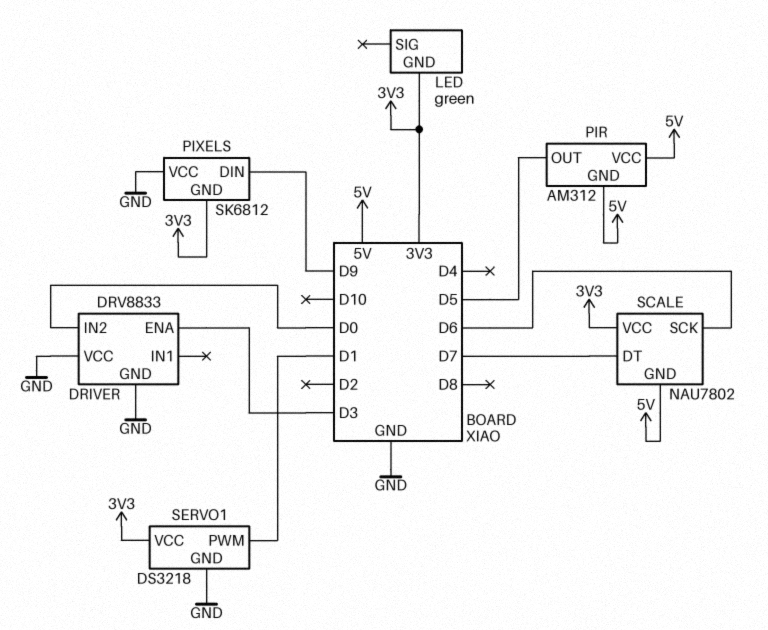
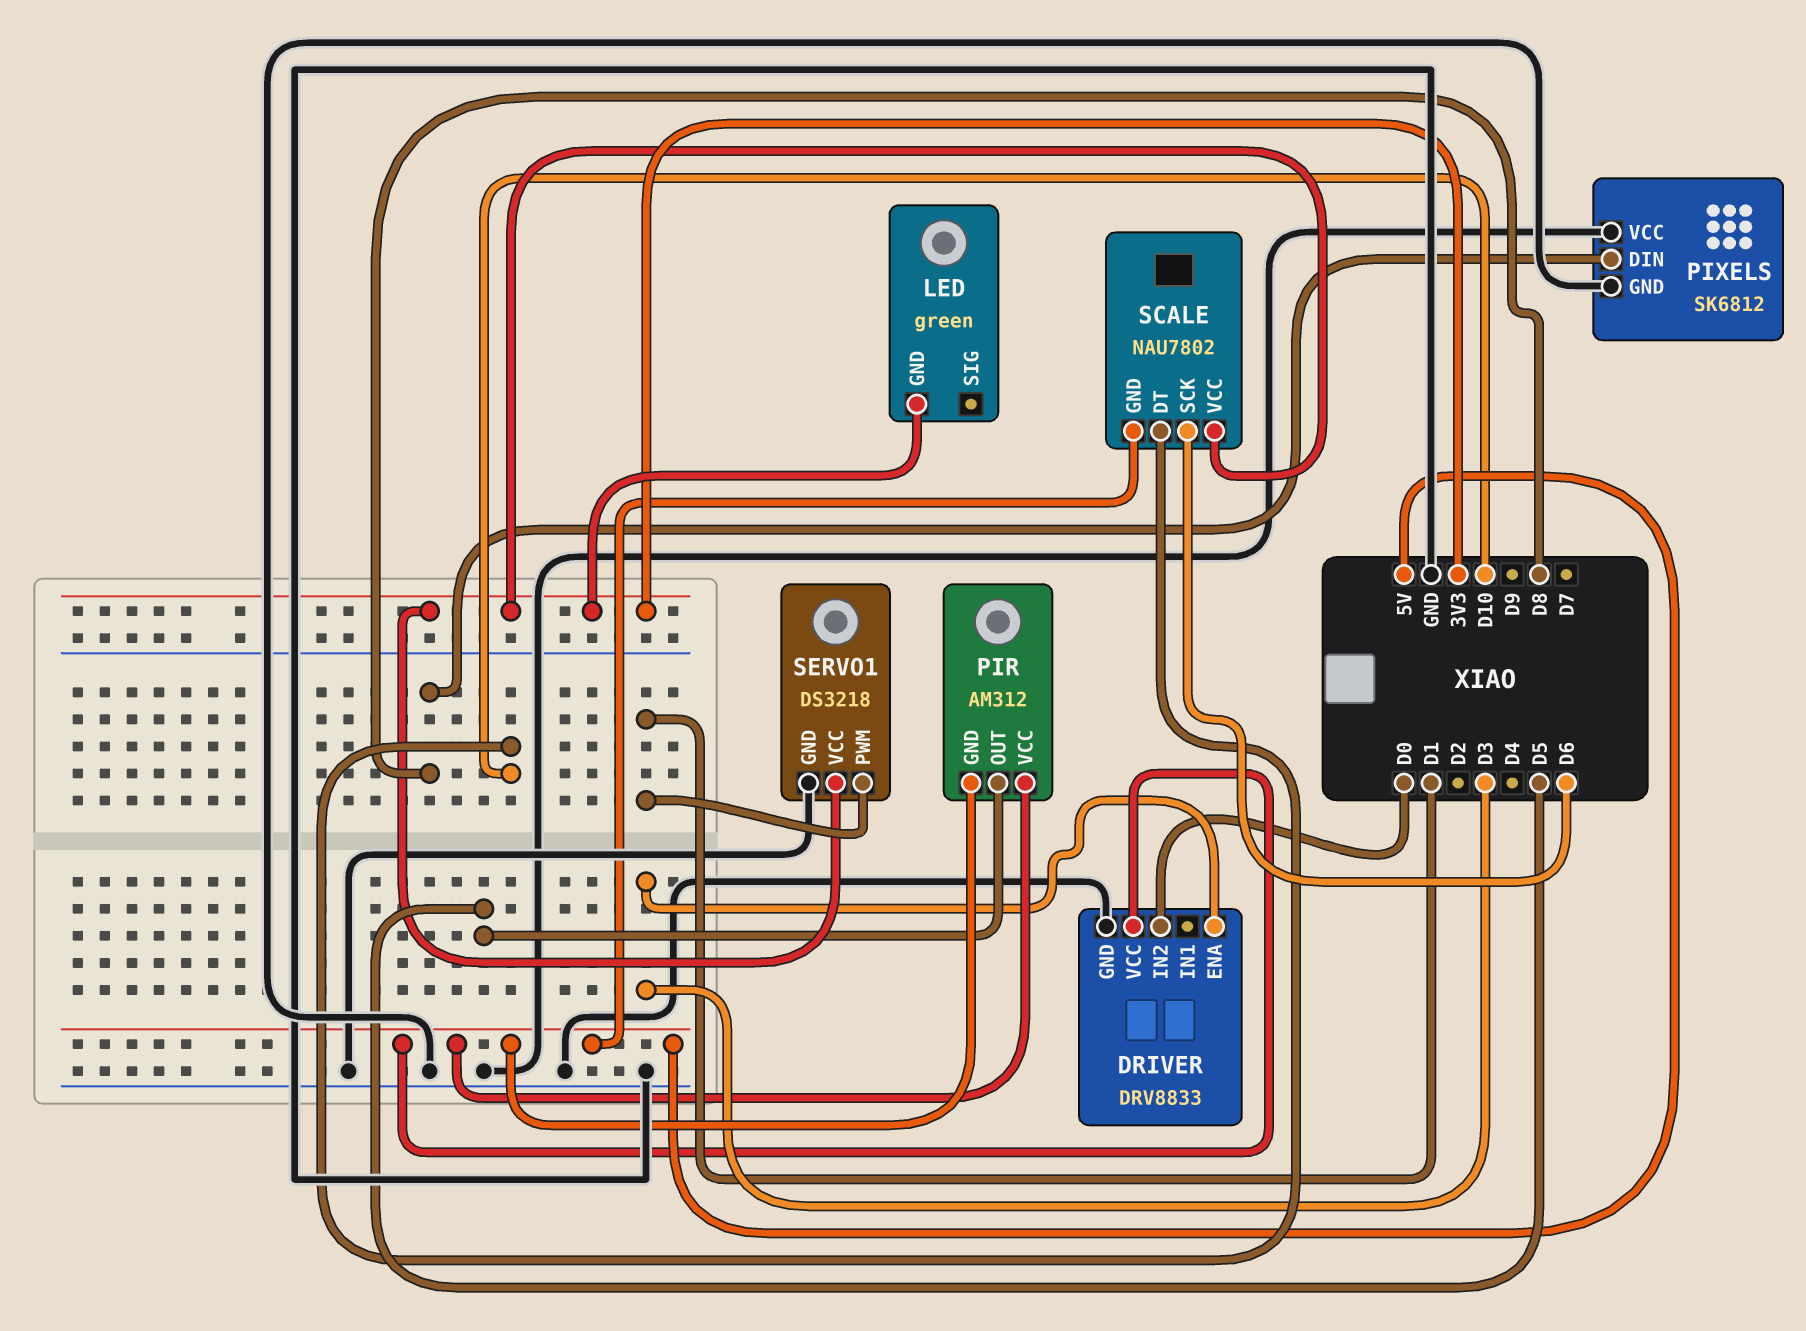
DRIVER pin VCC: GND -> 5V
PIXELS pin DIN: D9 -> D8
PIXELS pin GND: 3V3 -> GND
SCALE pin DT: D7 -> D10

